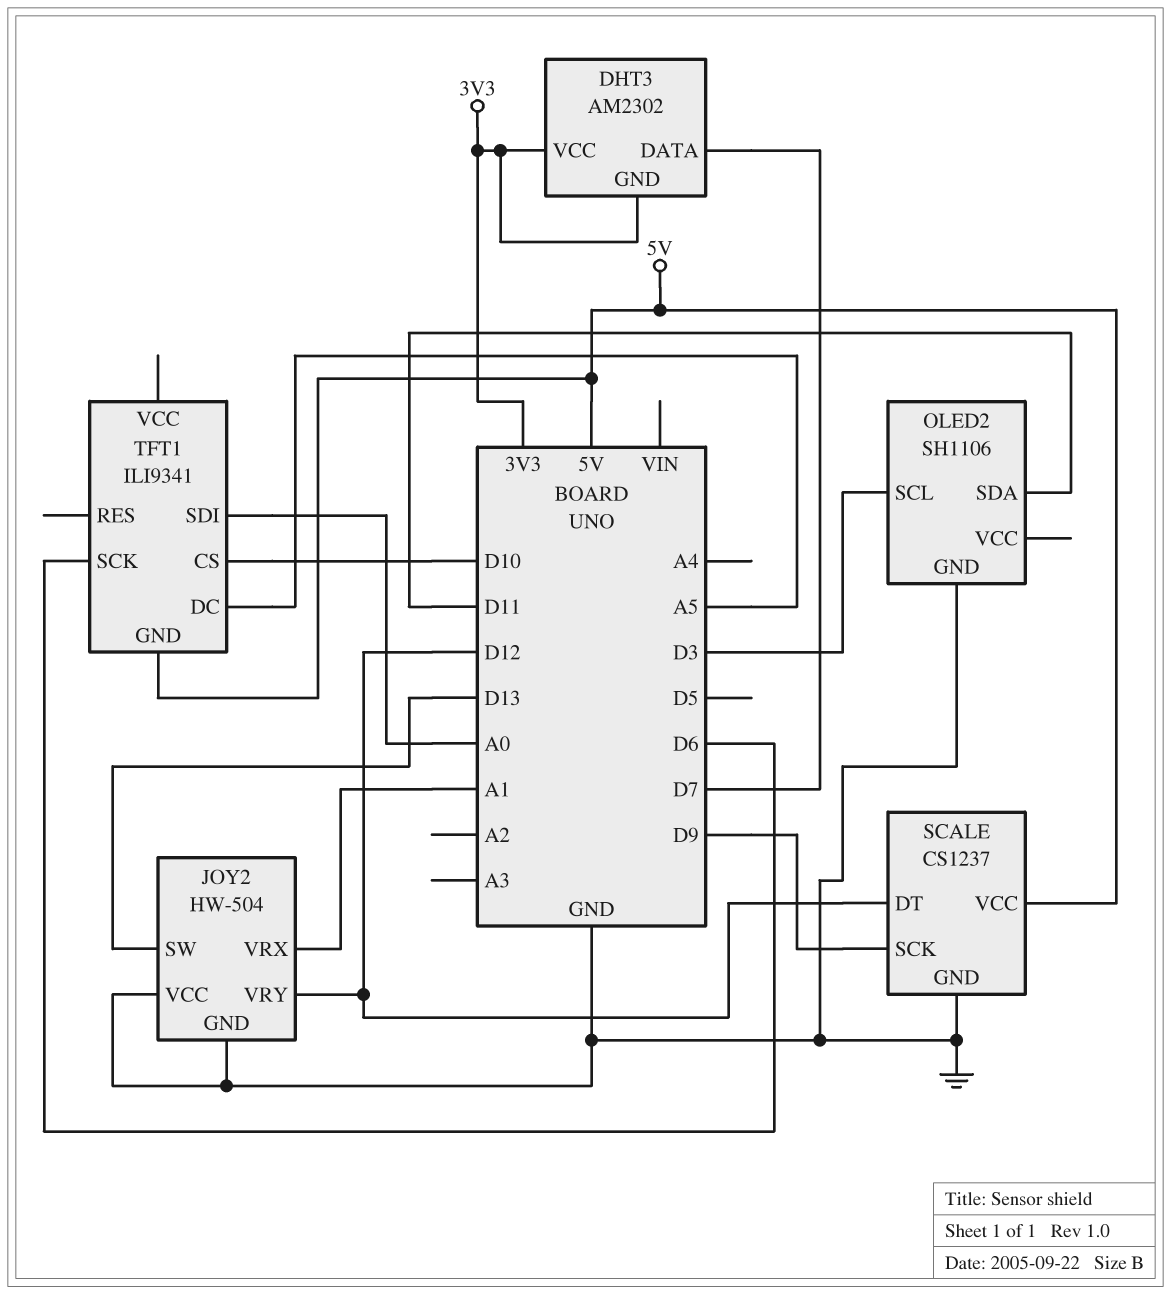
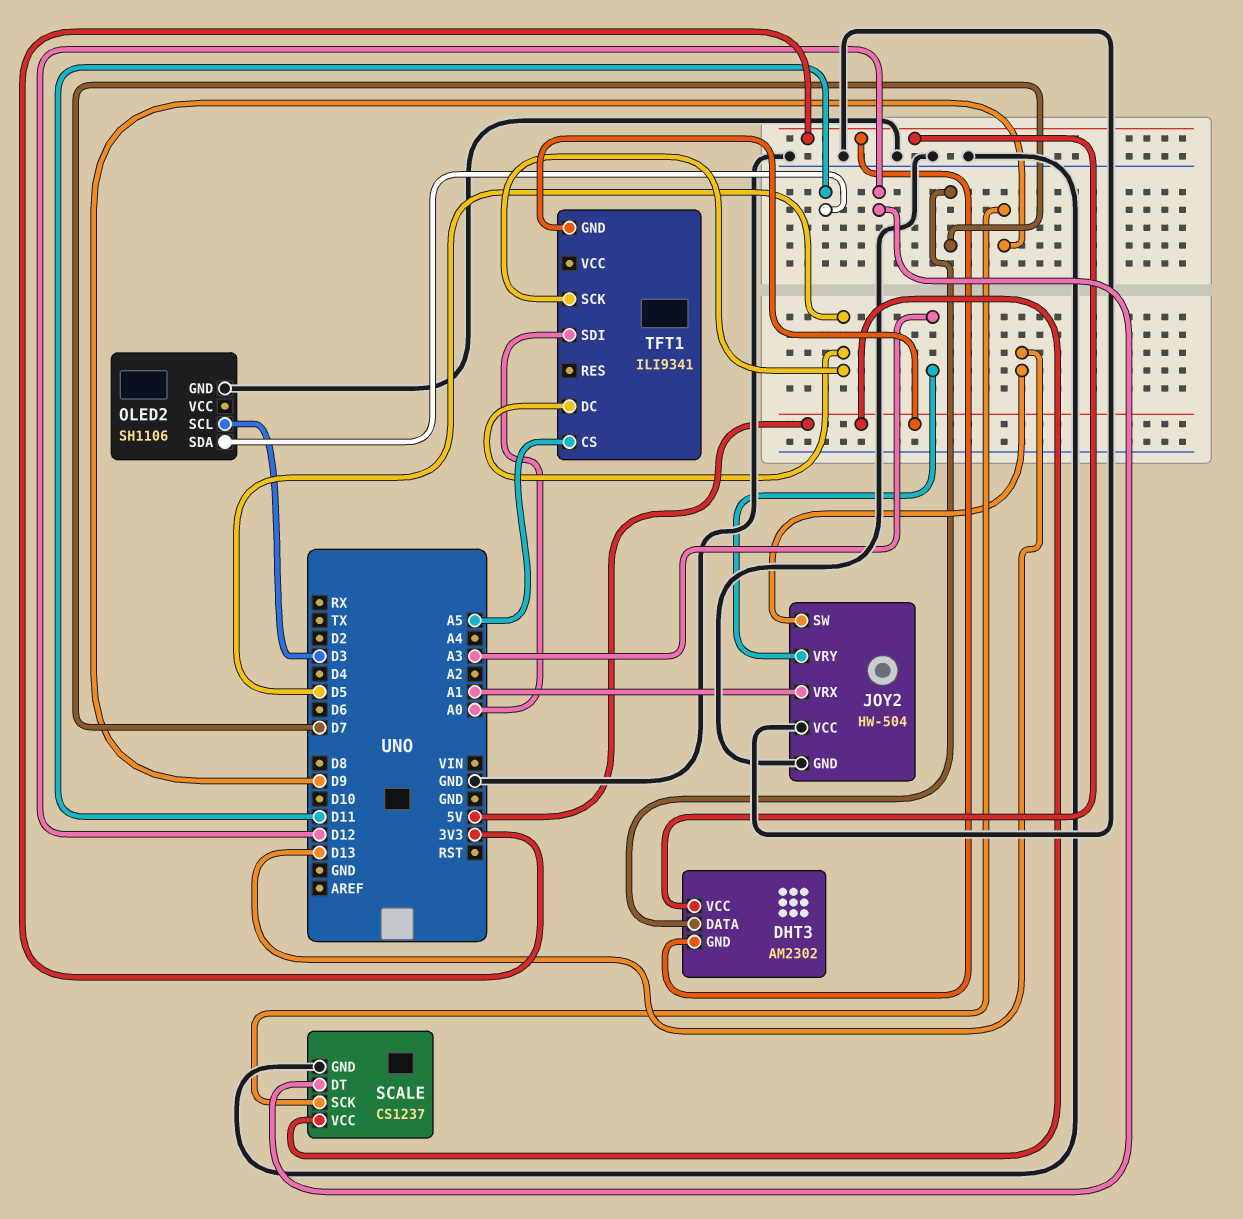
JOY2 pin VRY: D12 -> A3
TFT1 pin CS: D10 -> A5
TFT1 pin DC: A5 -> D5
TFT1 pin SCK: D6 -> D5

